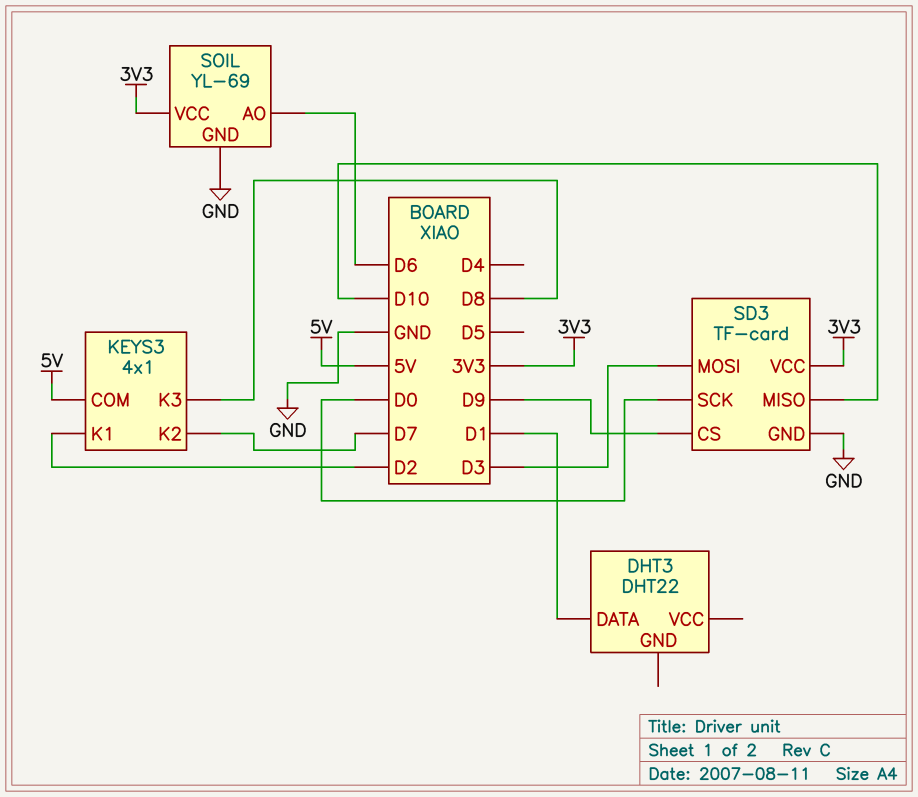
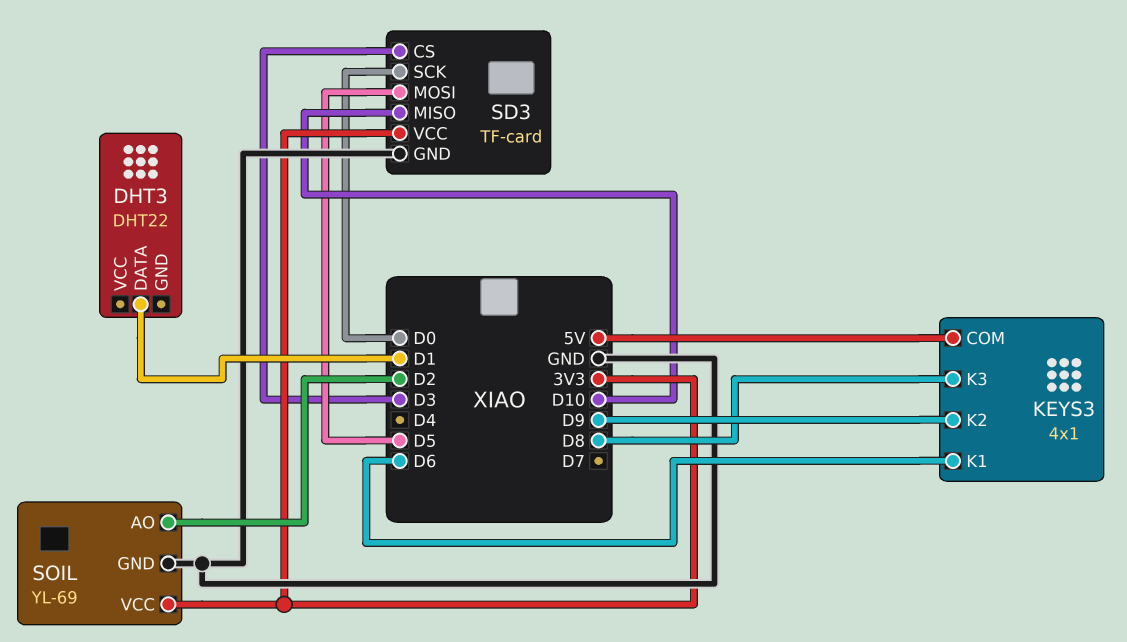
KEYS3 pin K1: D2 -> D6
KEYS3 pin K2: D7 -> D9
SD3 pin CS: D9 -> D3
SD3 pin MOSI: D3 -> D5
SOIL pin AO: D6 -> D2

